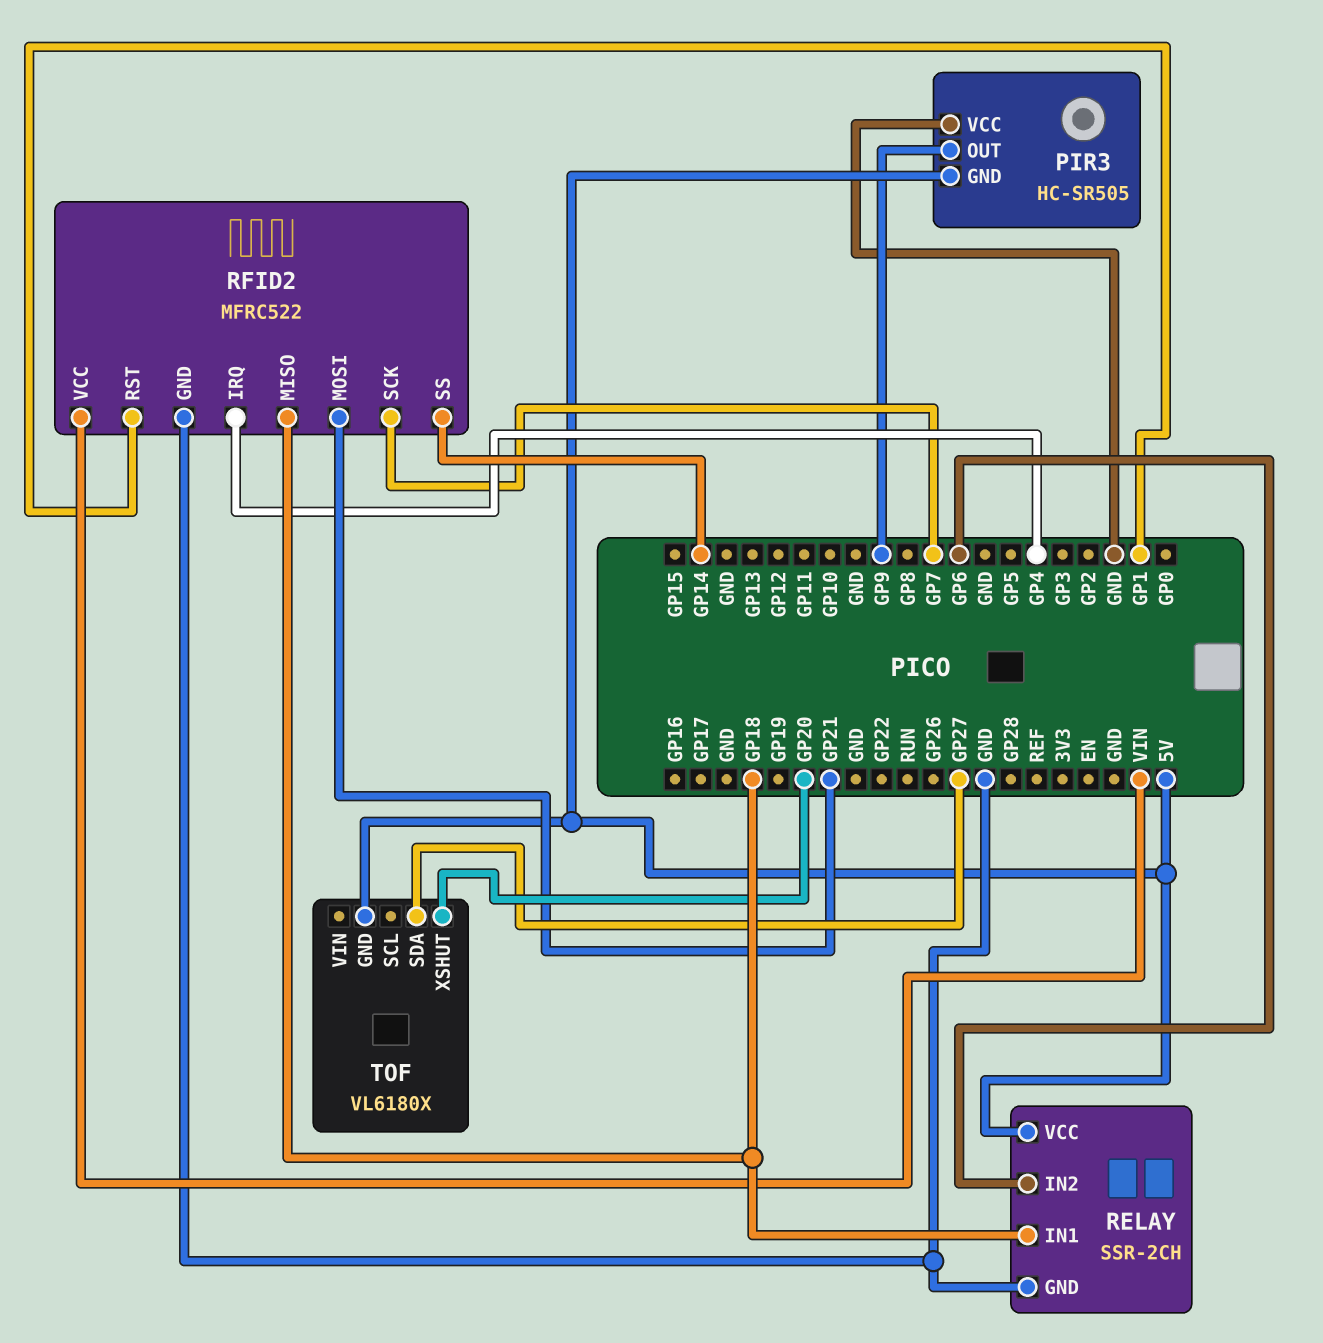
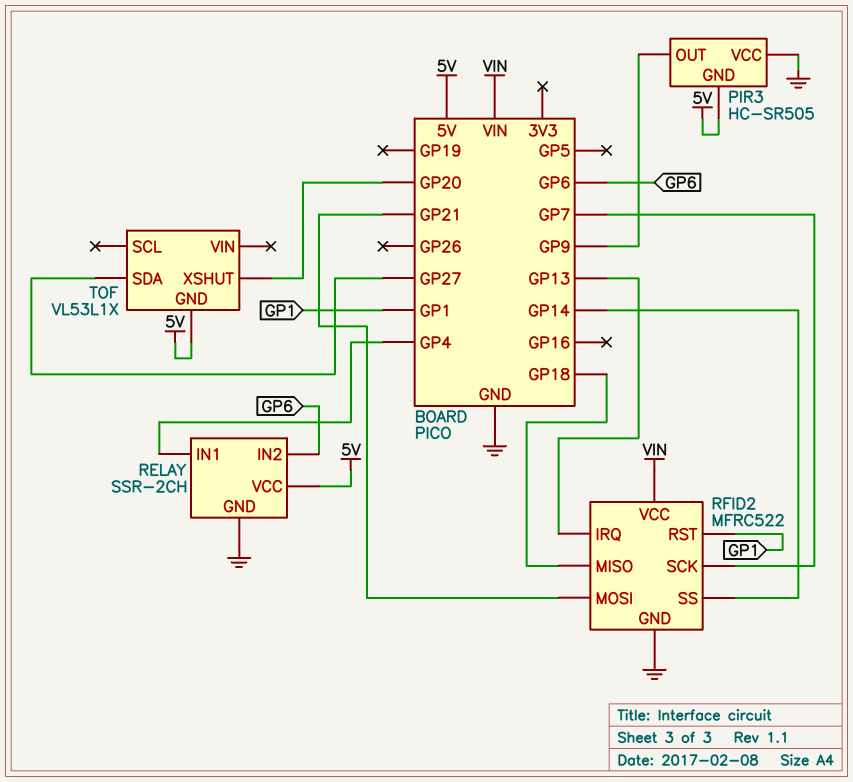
RELAY pin IN1: GP18 -> GP4
RFID2 pin IRQ: GP4 -> GP13
TOF: VL6180X -> VL53L1X

